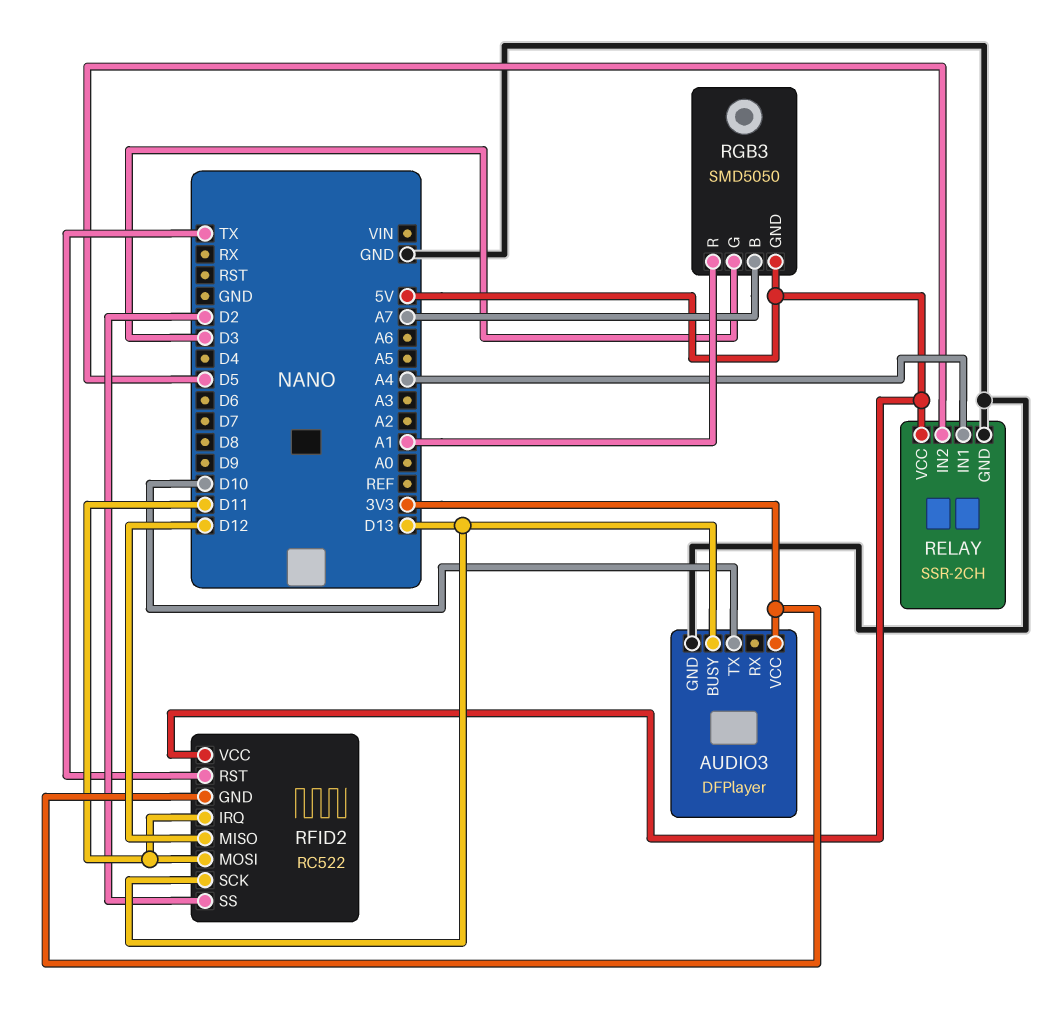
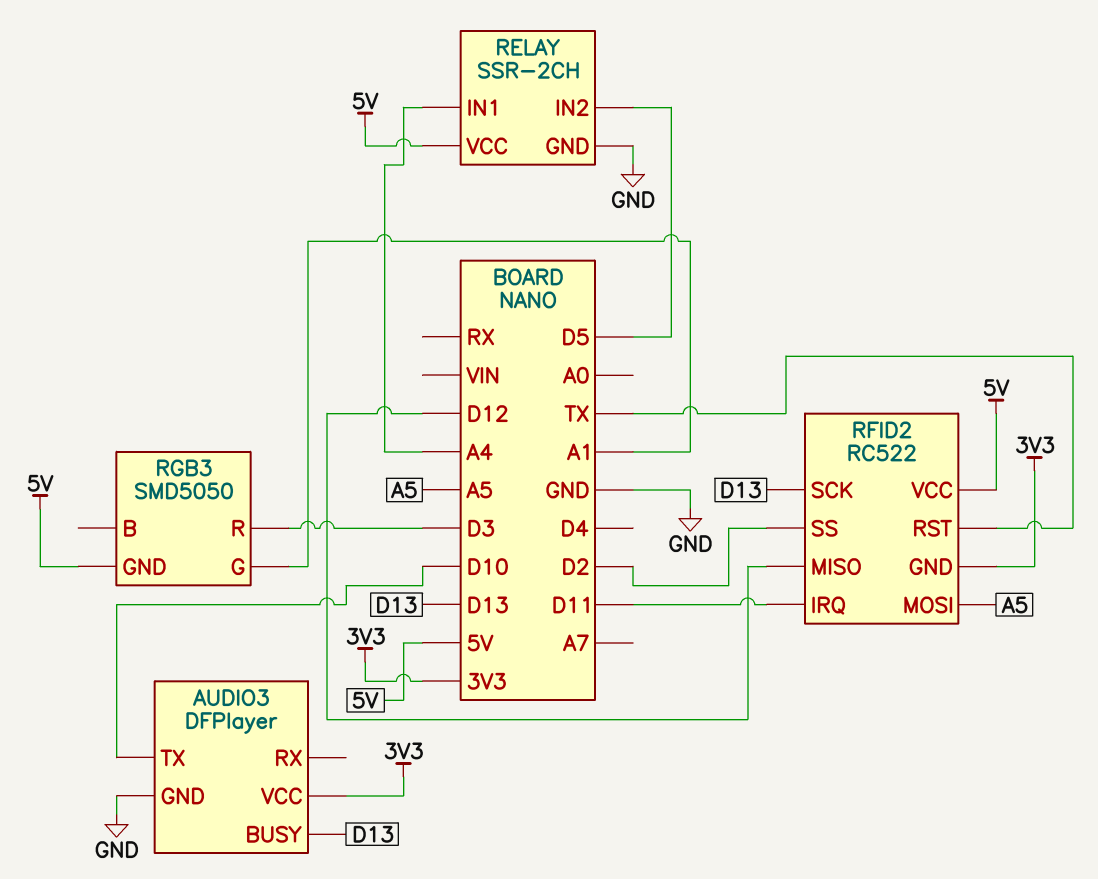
RFID2 pin MOSI: D11 -> A5
RGB3 pin B: A7 -> none
RGB3 pin G: D3 -> A1
RGB3 pin R: A1 -> D3

